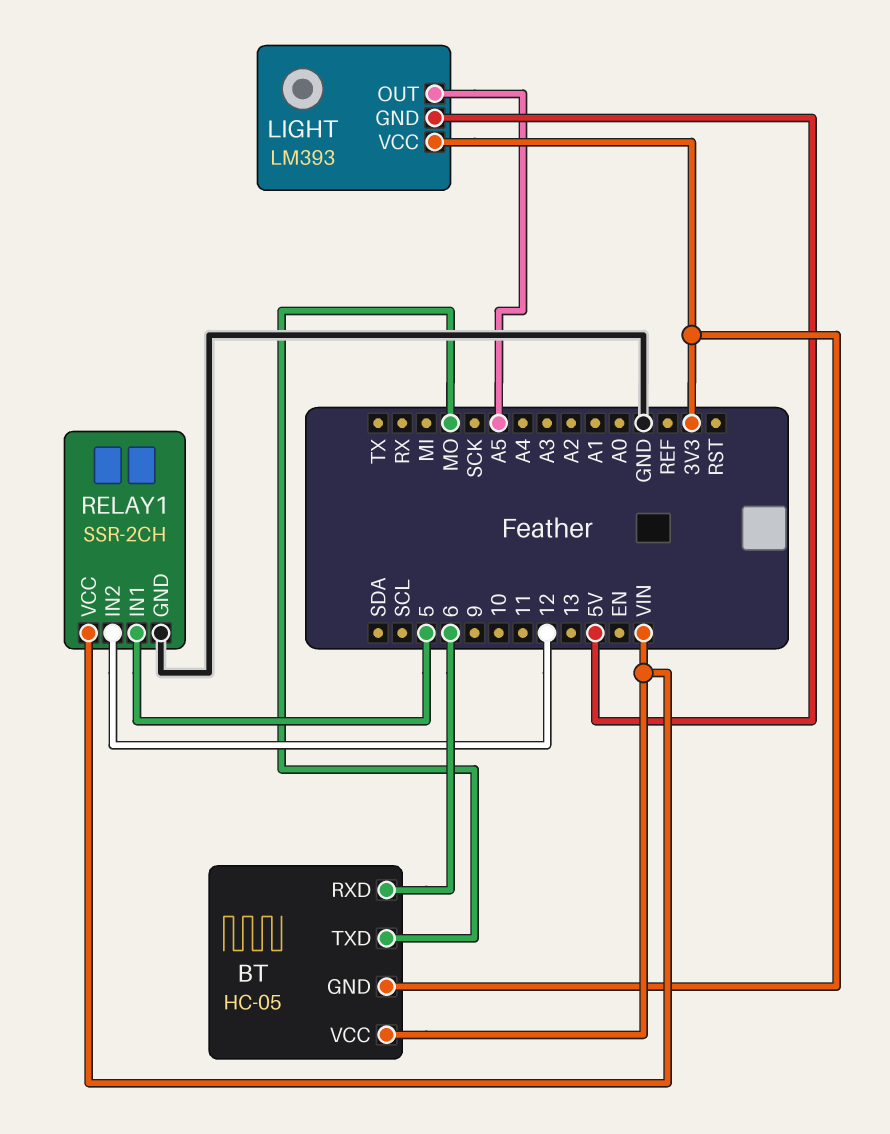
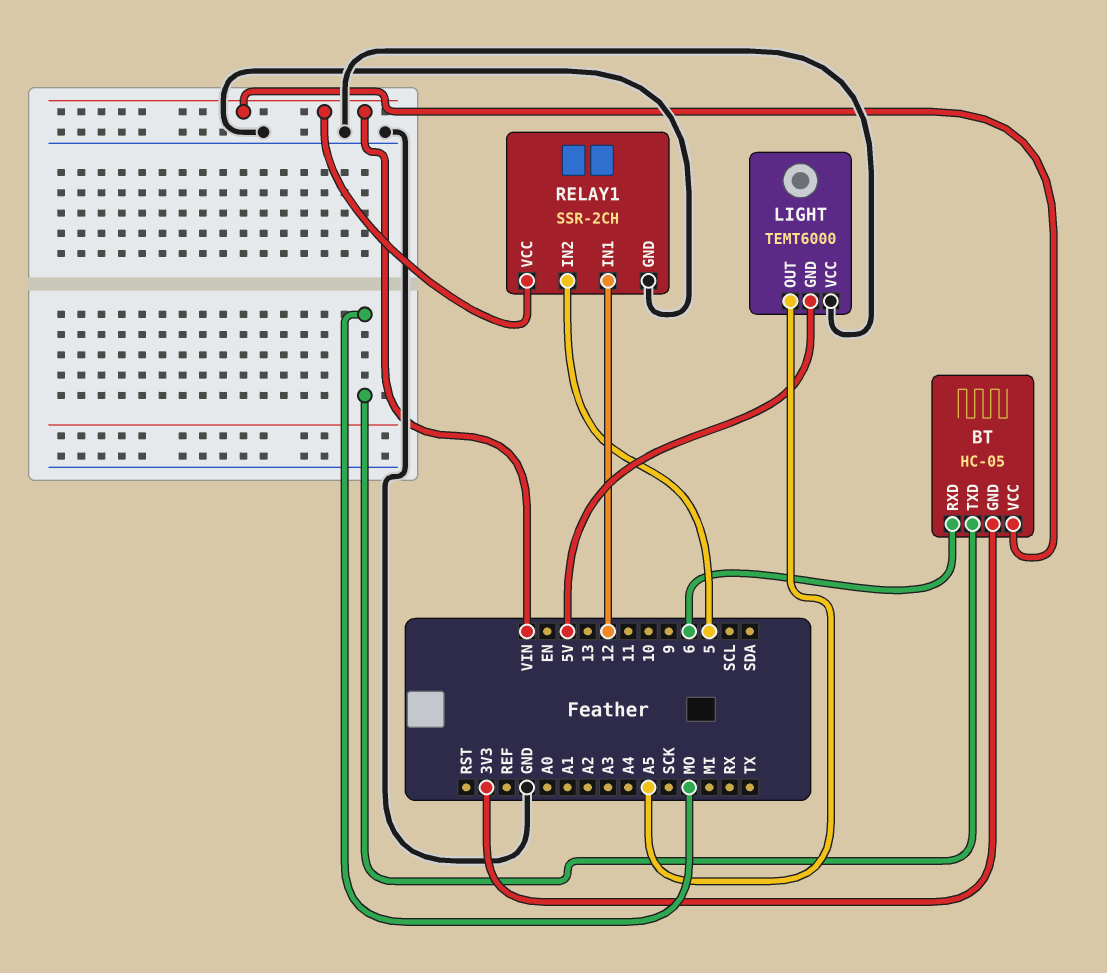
LIGHT: LM393 -> TEMT6000
LIGHT pin VCC: 3V3 -> GND
RELAY1 pin IN1: 5 -> 12
RELAY1 pin IN2: 12 -> 5

